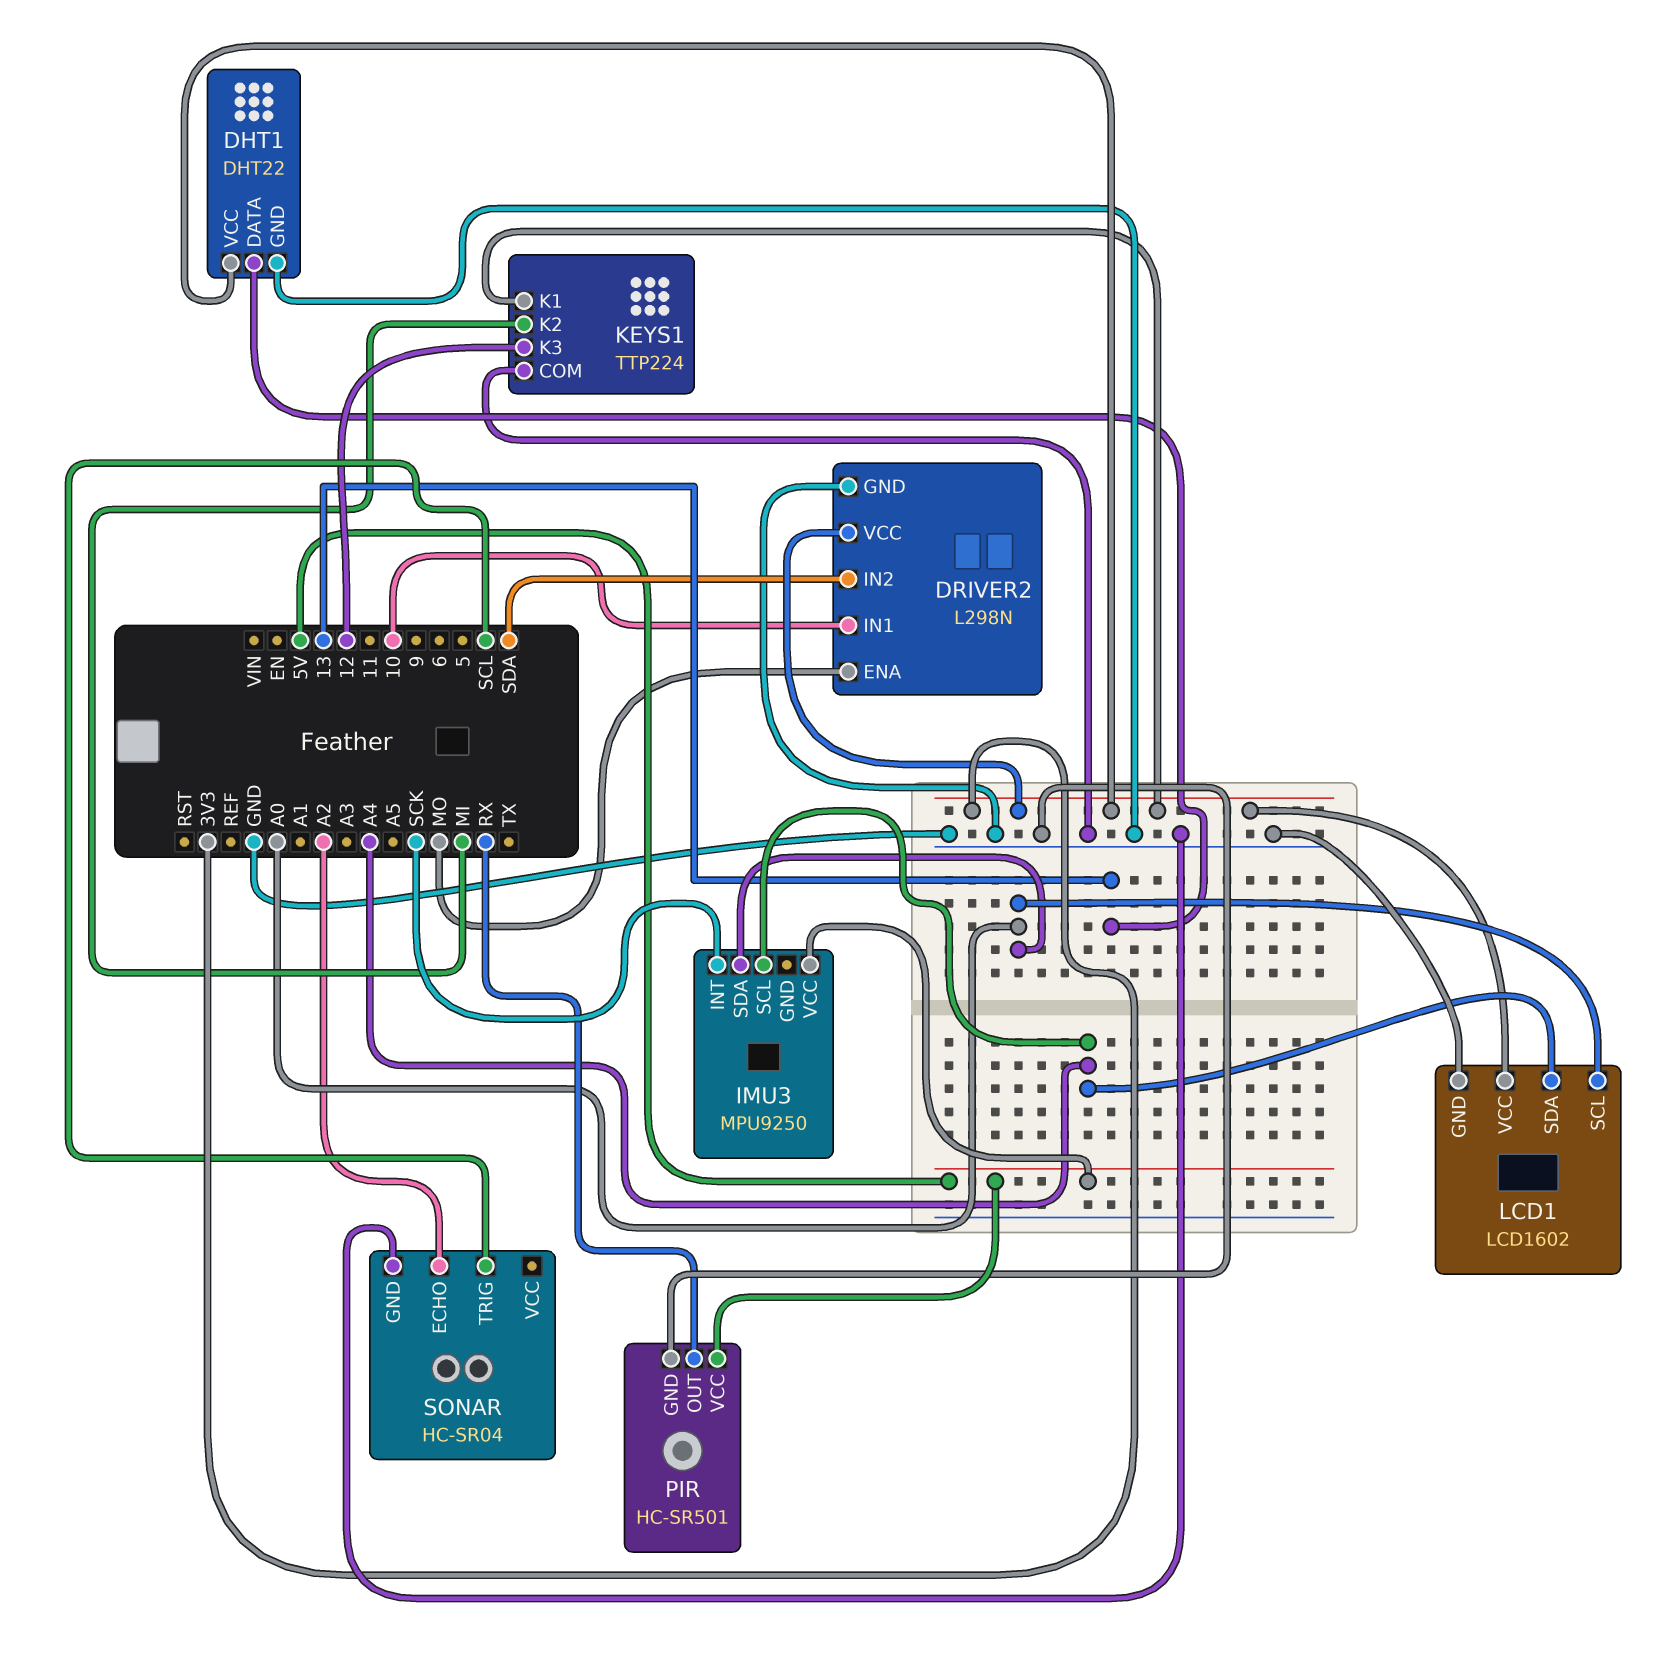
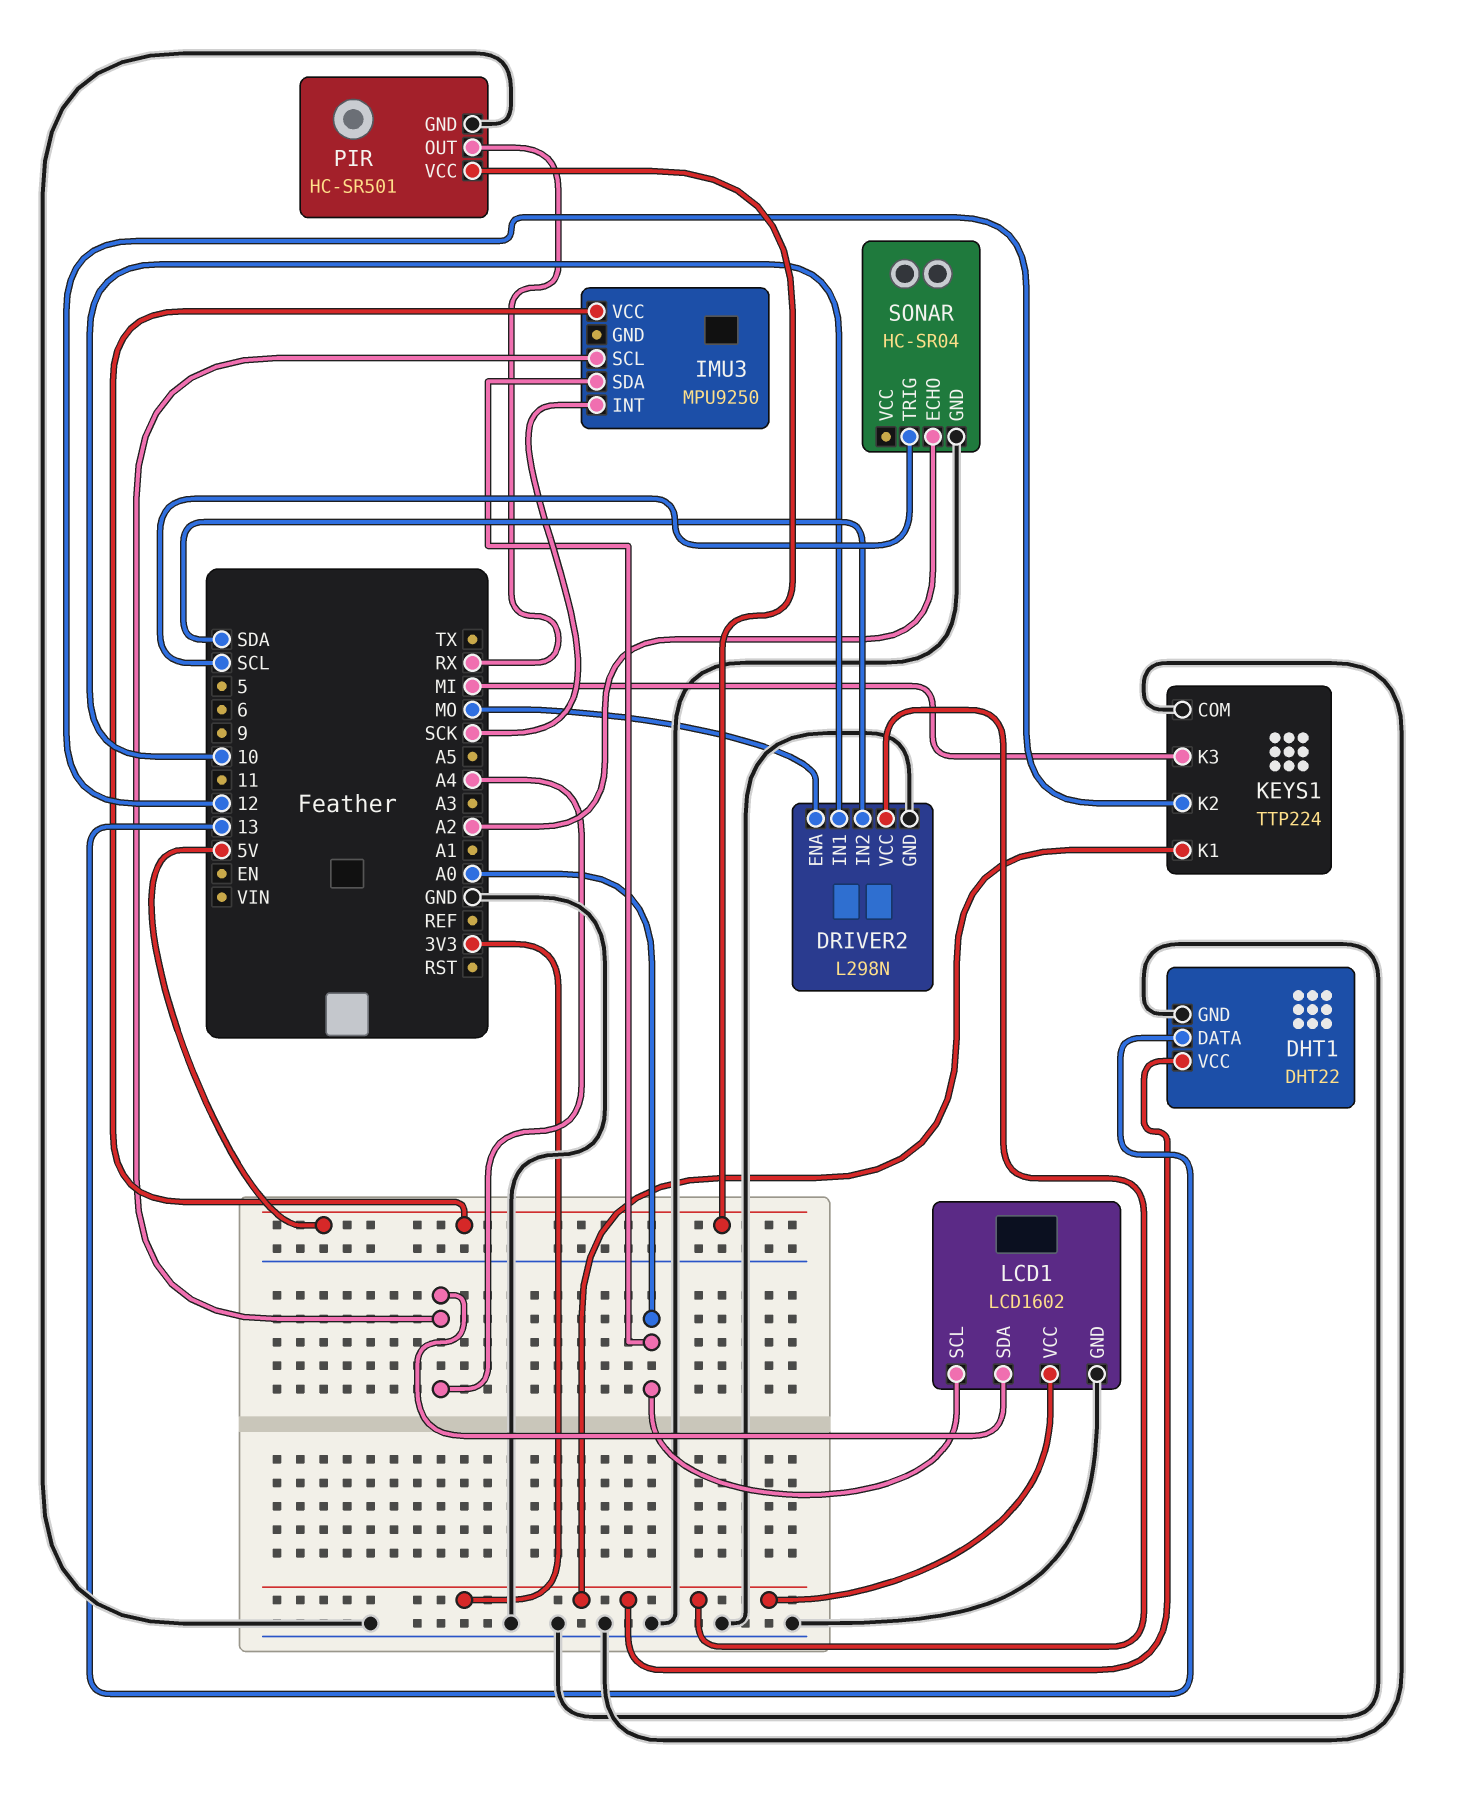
KEYS1 pin K2: MI -> 12
KEYS1 pin K3: 12 -> MI

